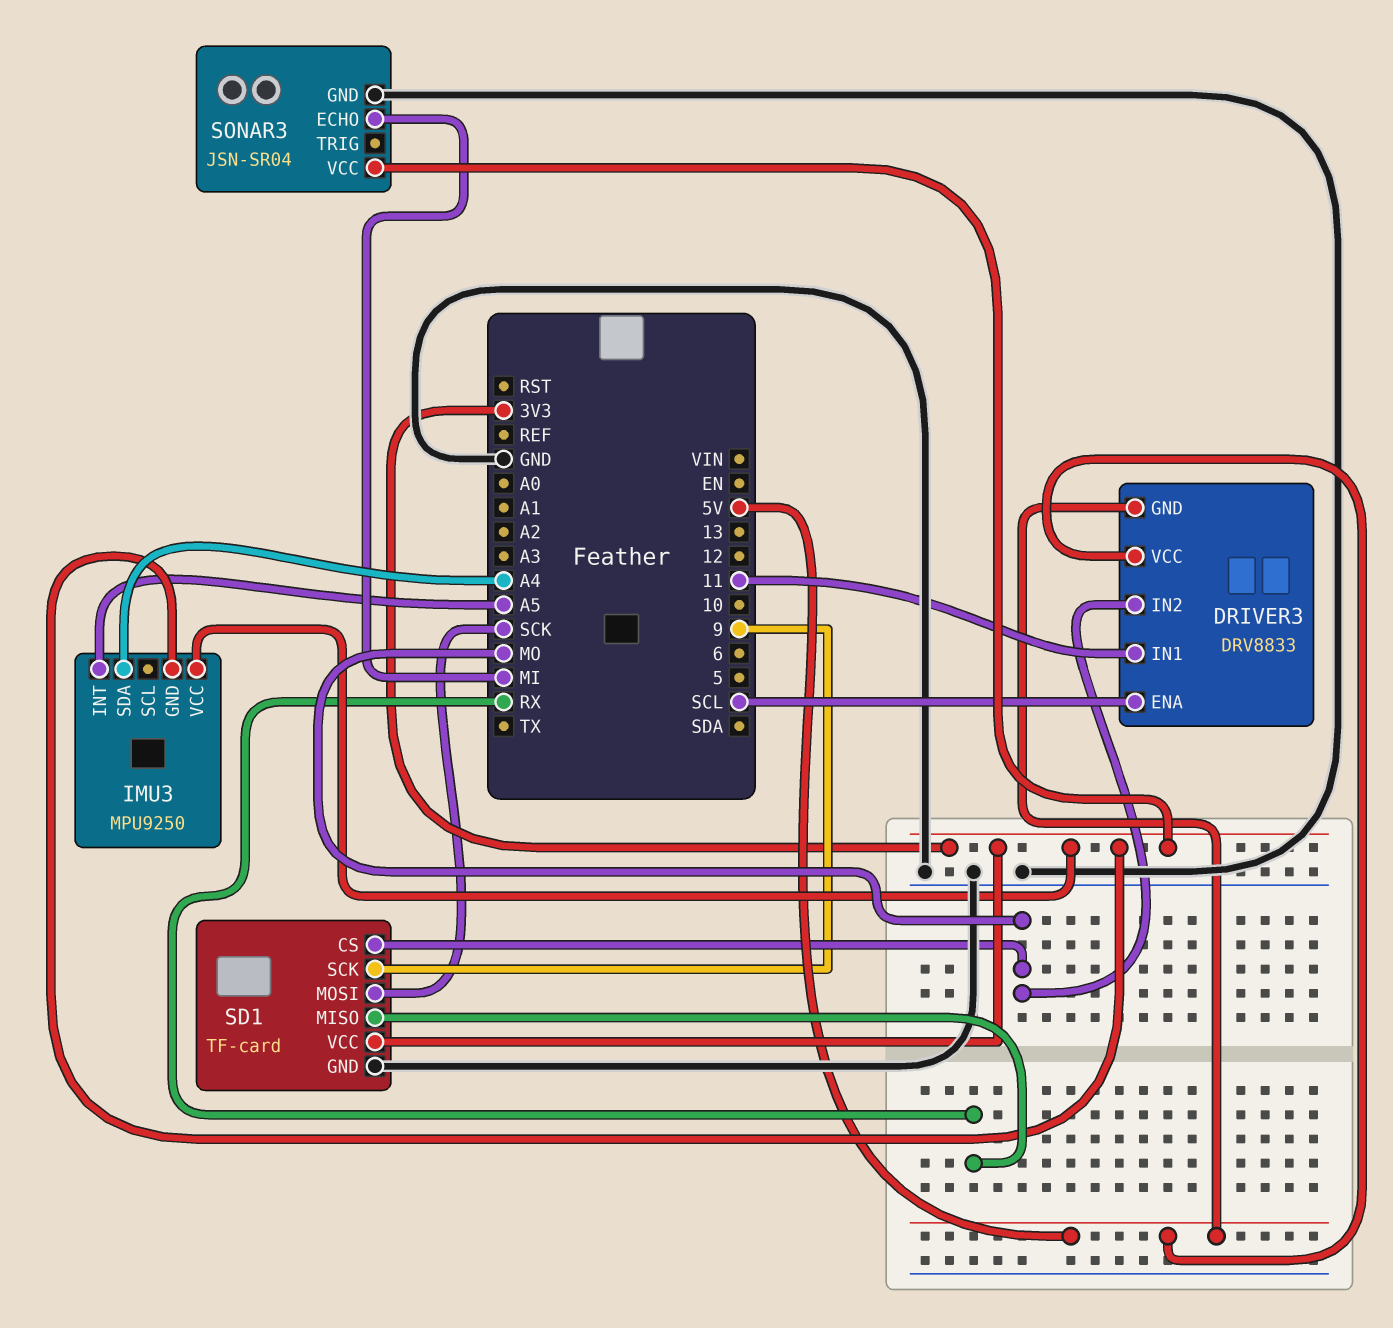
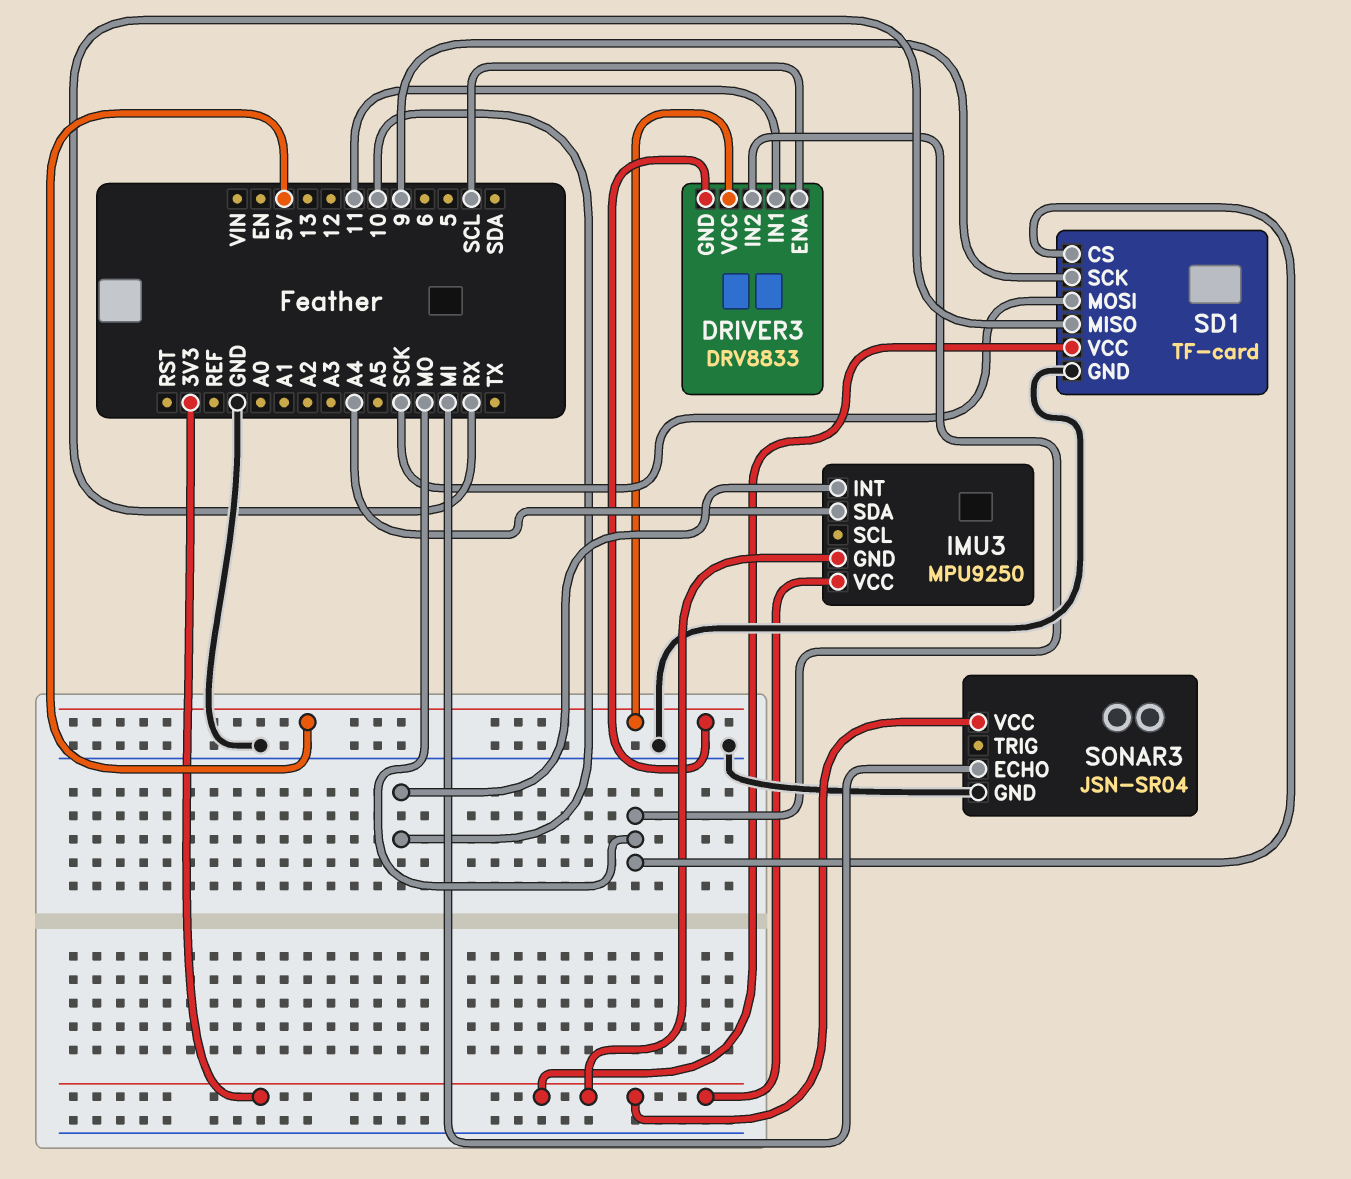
IMU3 pin INT: A5 -> 10

